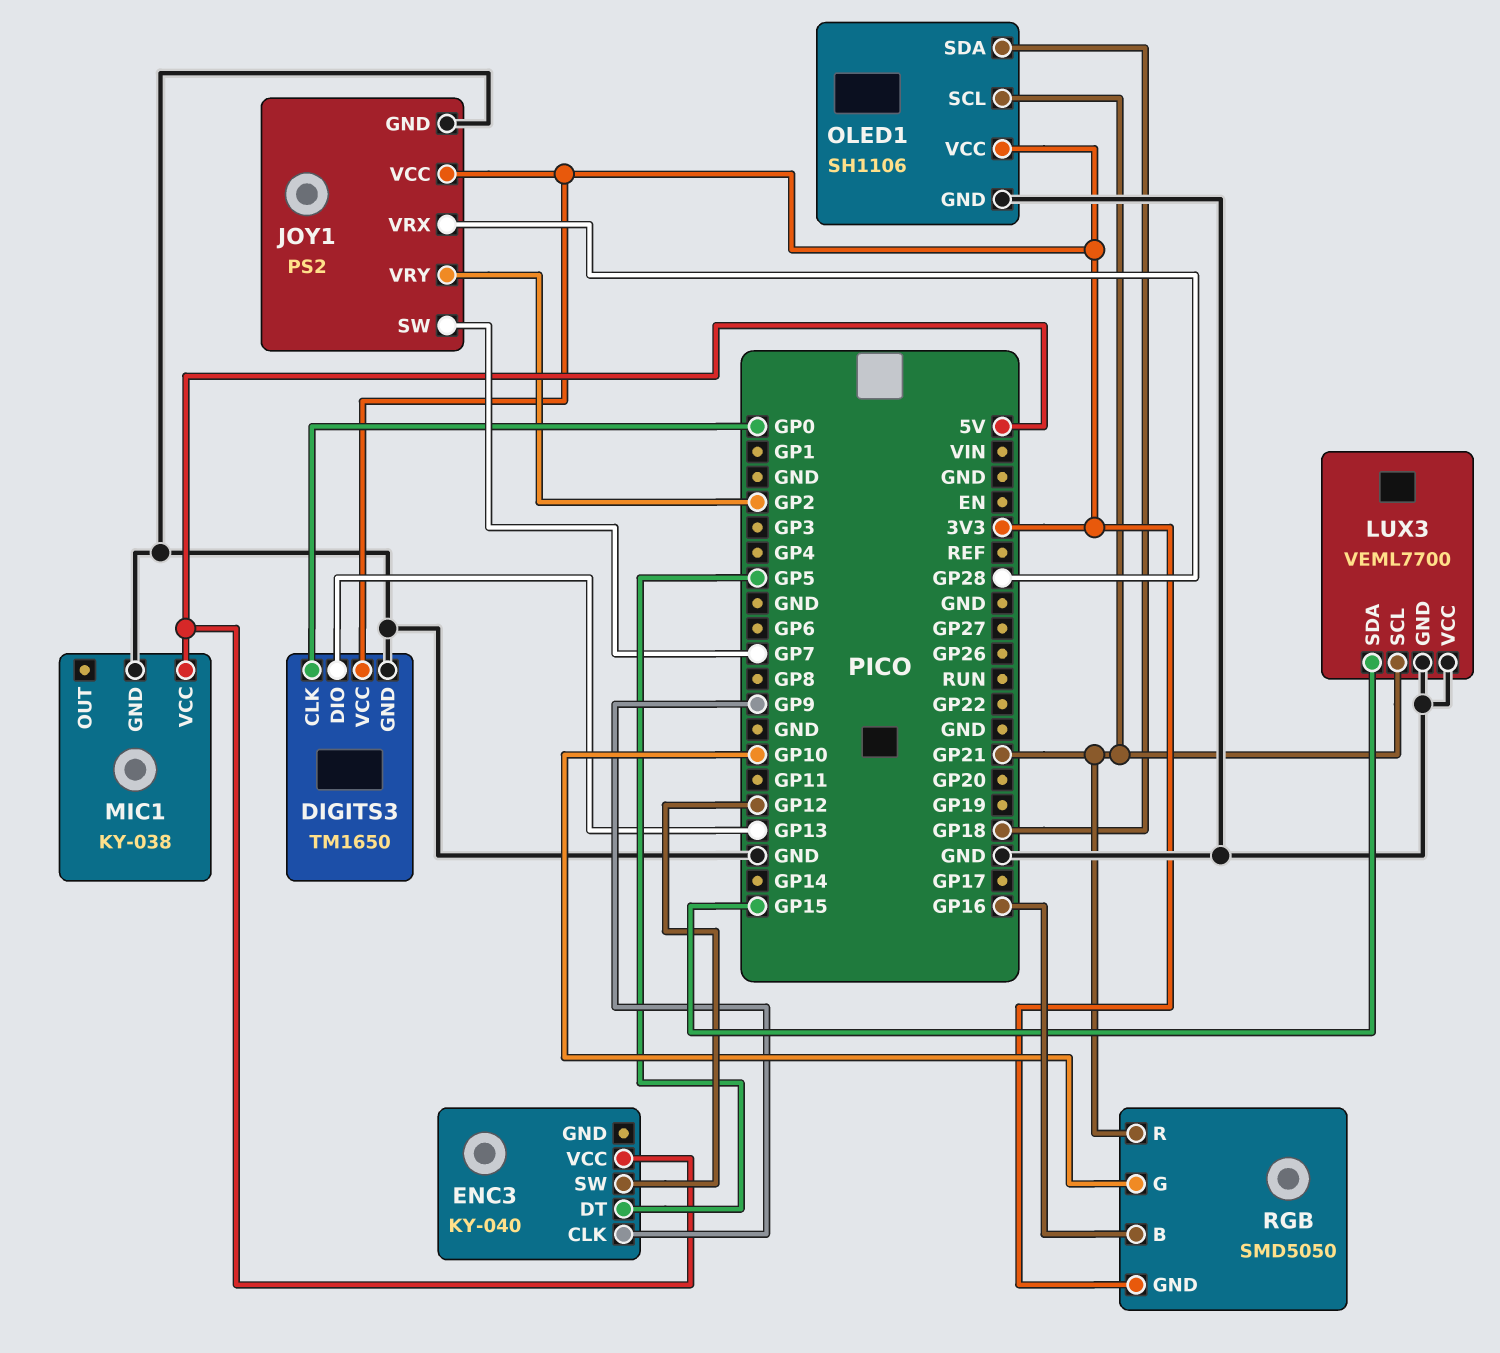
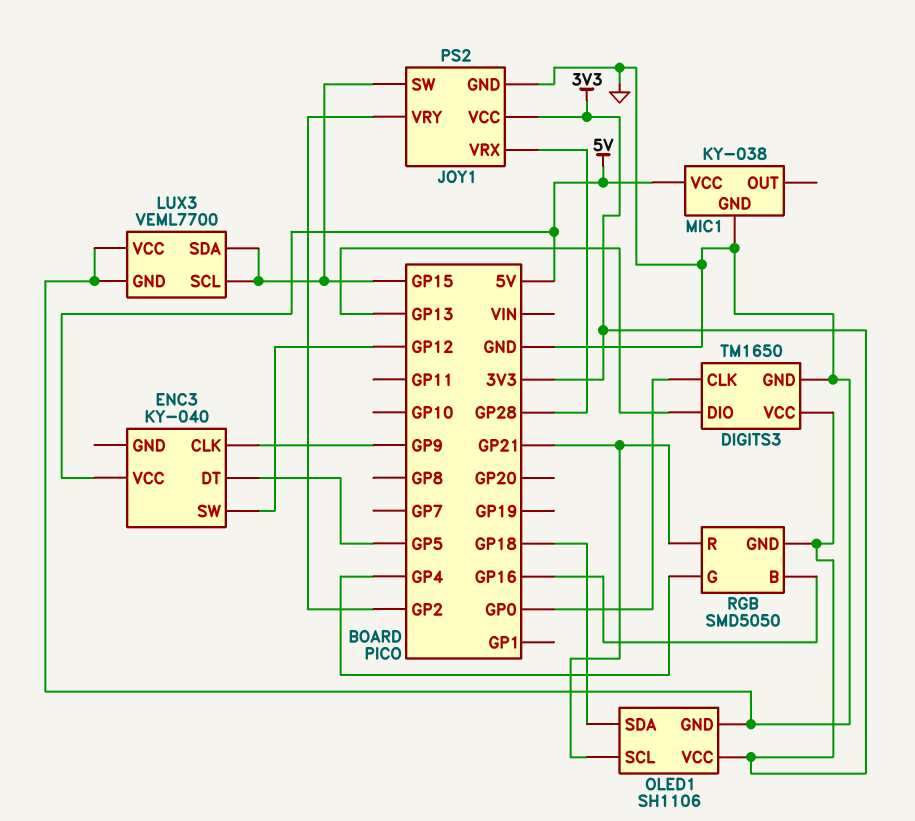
JOY1 pin SW: GP7 -> GP15
LUX3 pin SCL: GP21 -> GP15
RGB pin G: GP10 -> GP4

